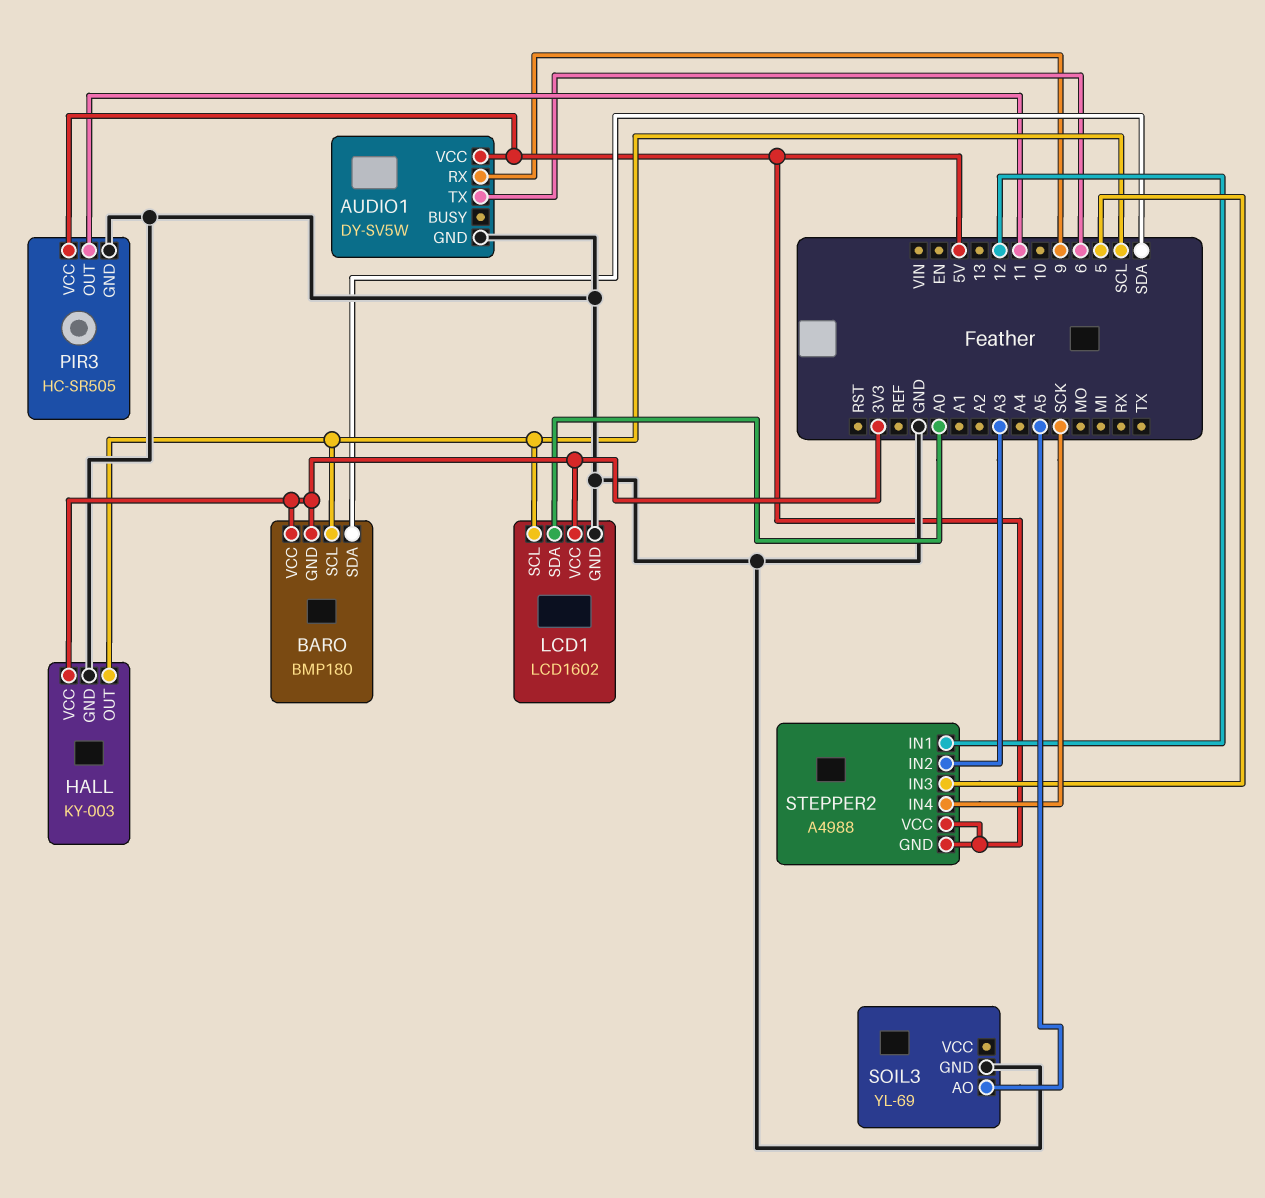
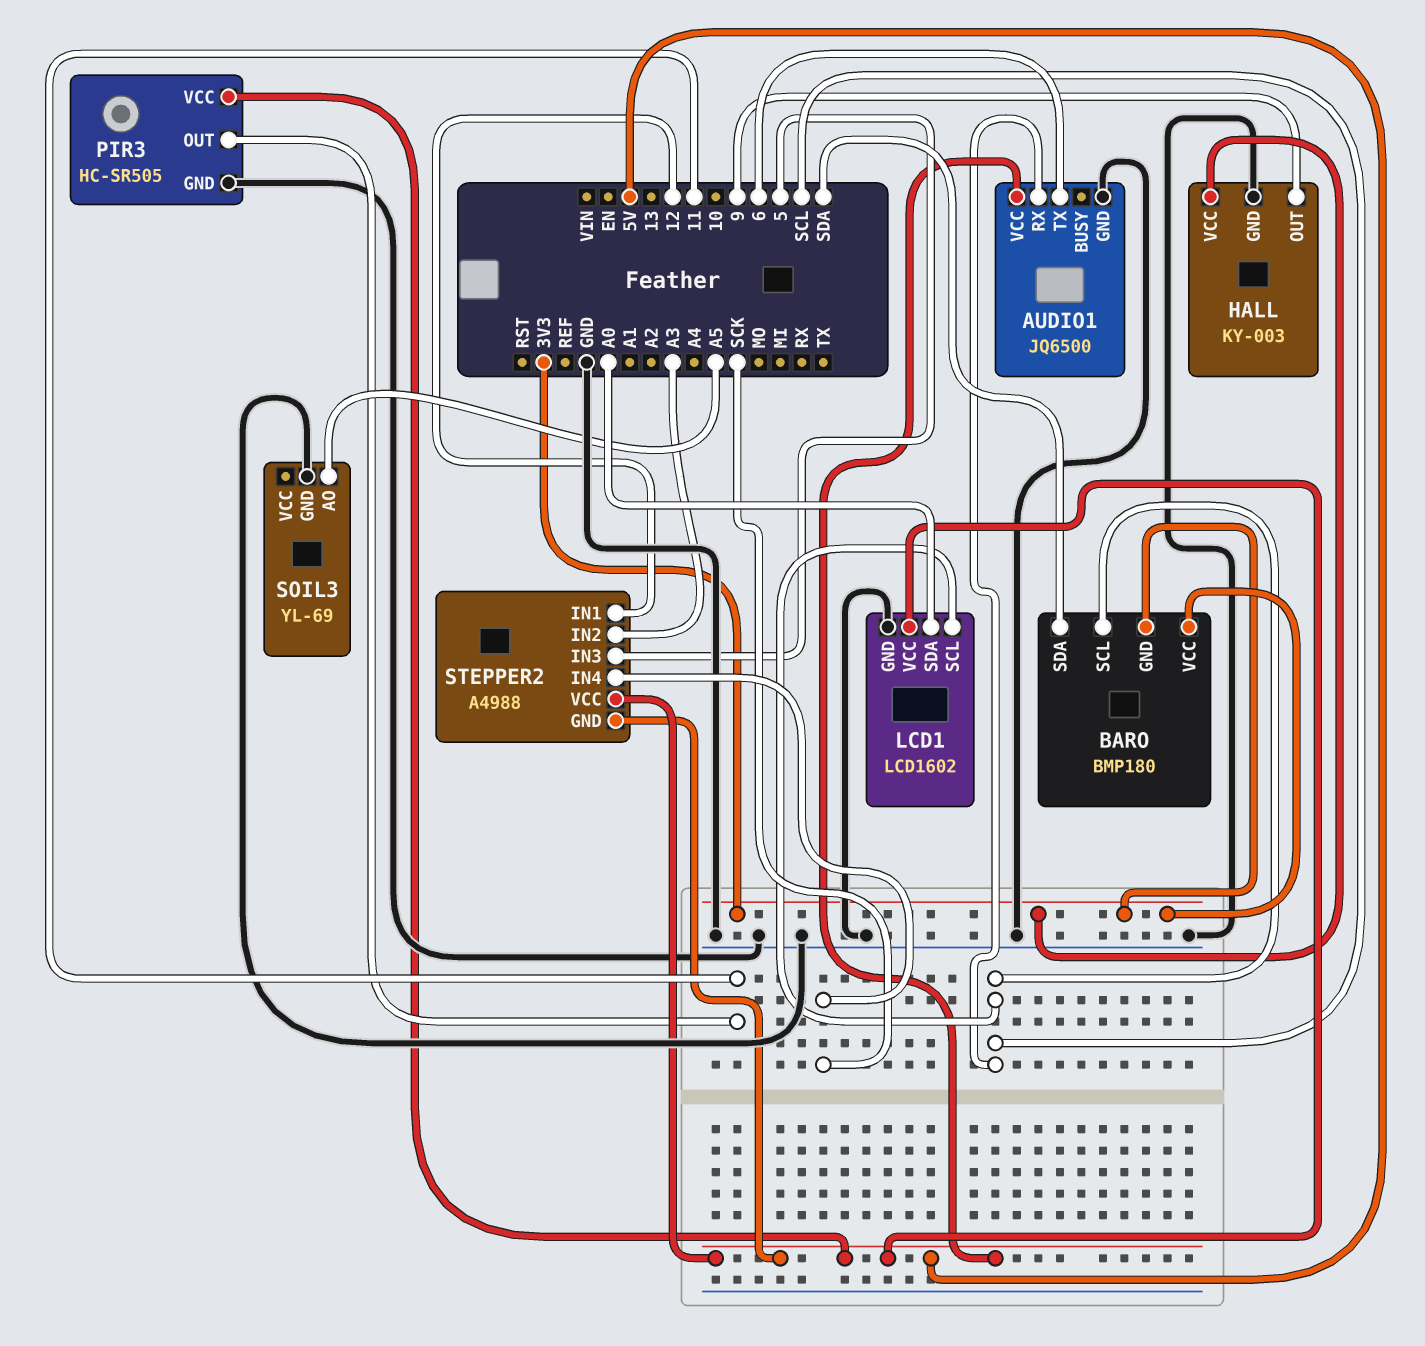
AUDIO1: DY-SV5W -> JQ6500
AUDIO1 pin RX: 9 -> SCL
HALL pin OUT: SCL -> 9
LCD1 pin VCC: 3V3 -> 5V

